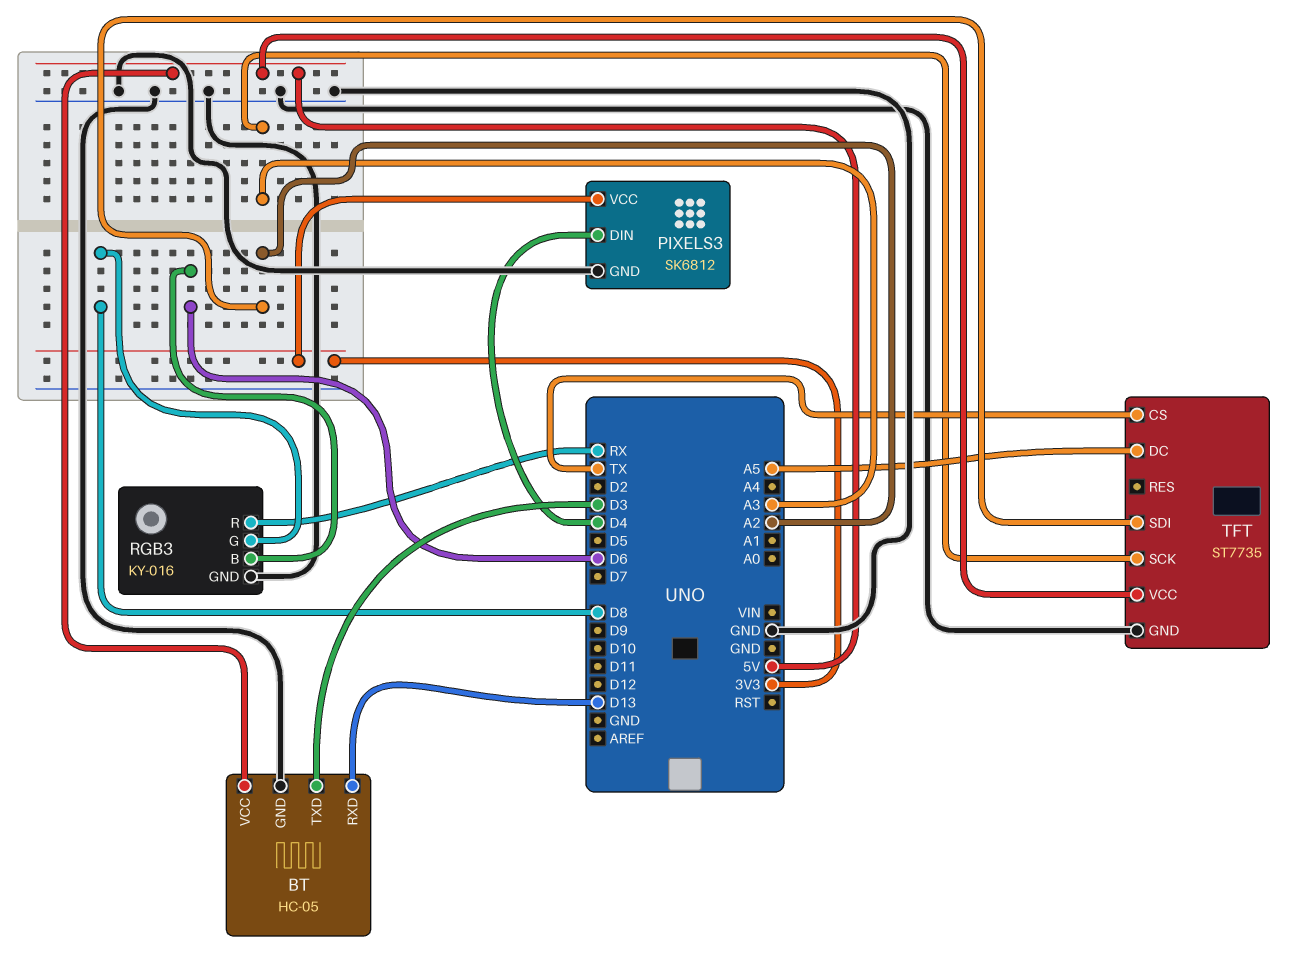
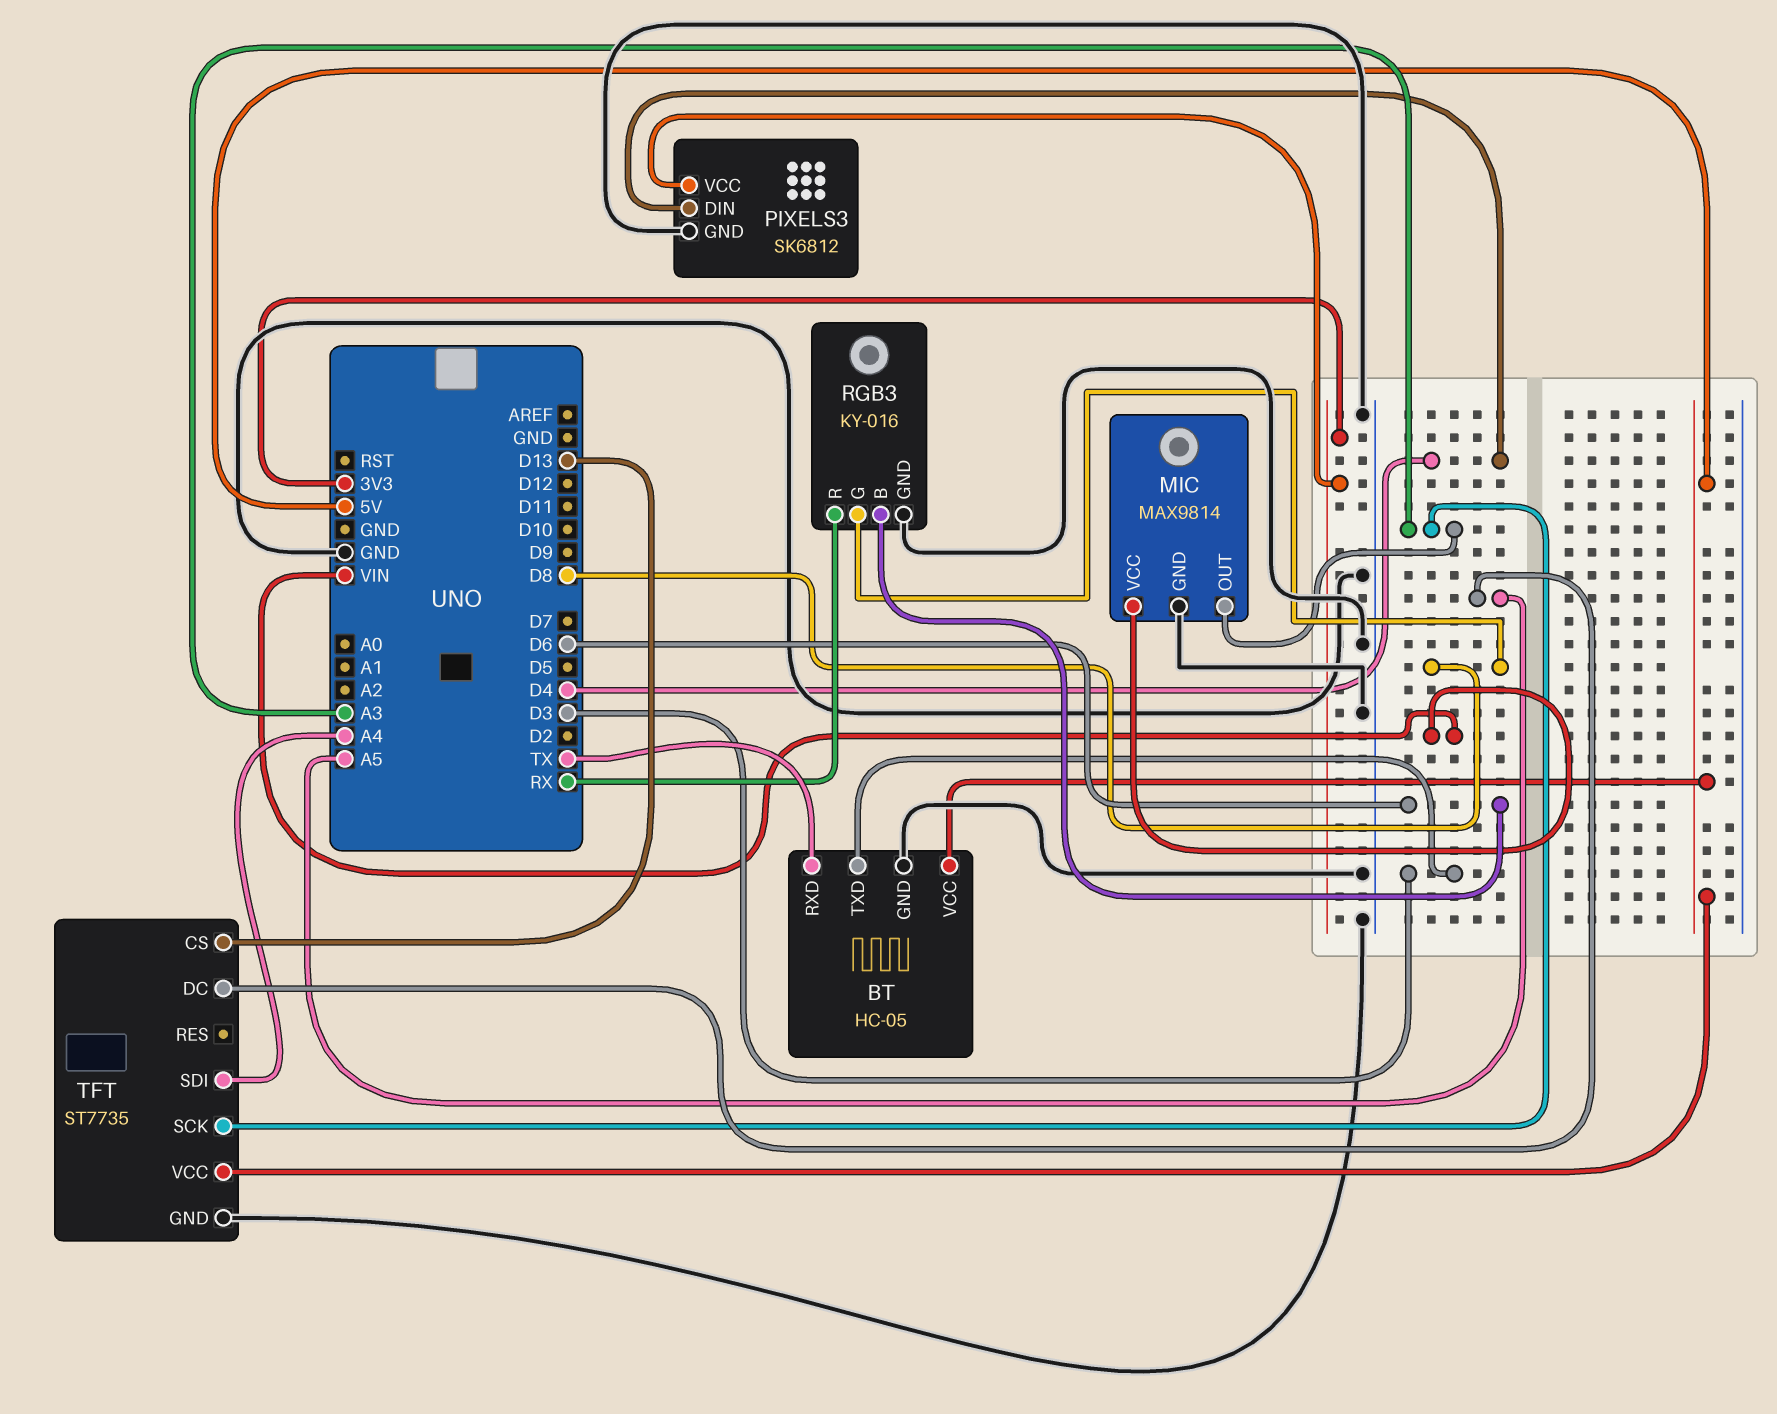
BT pin RXD: D13 -> TX
MIC: none -> MAX9814
MIC pin GND: none -> GND
MIC pin OUT: none -> A3
MIC pin VCC: none -> VIN
TFT pin CS: TX -> D13
TFT pin SDI: A2 -> A4

